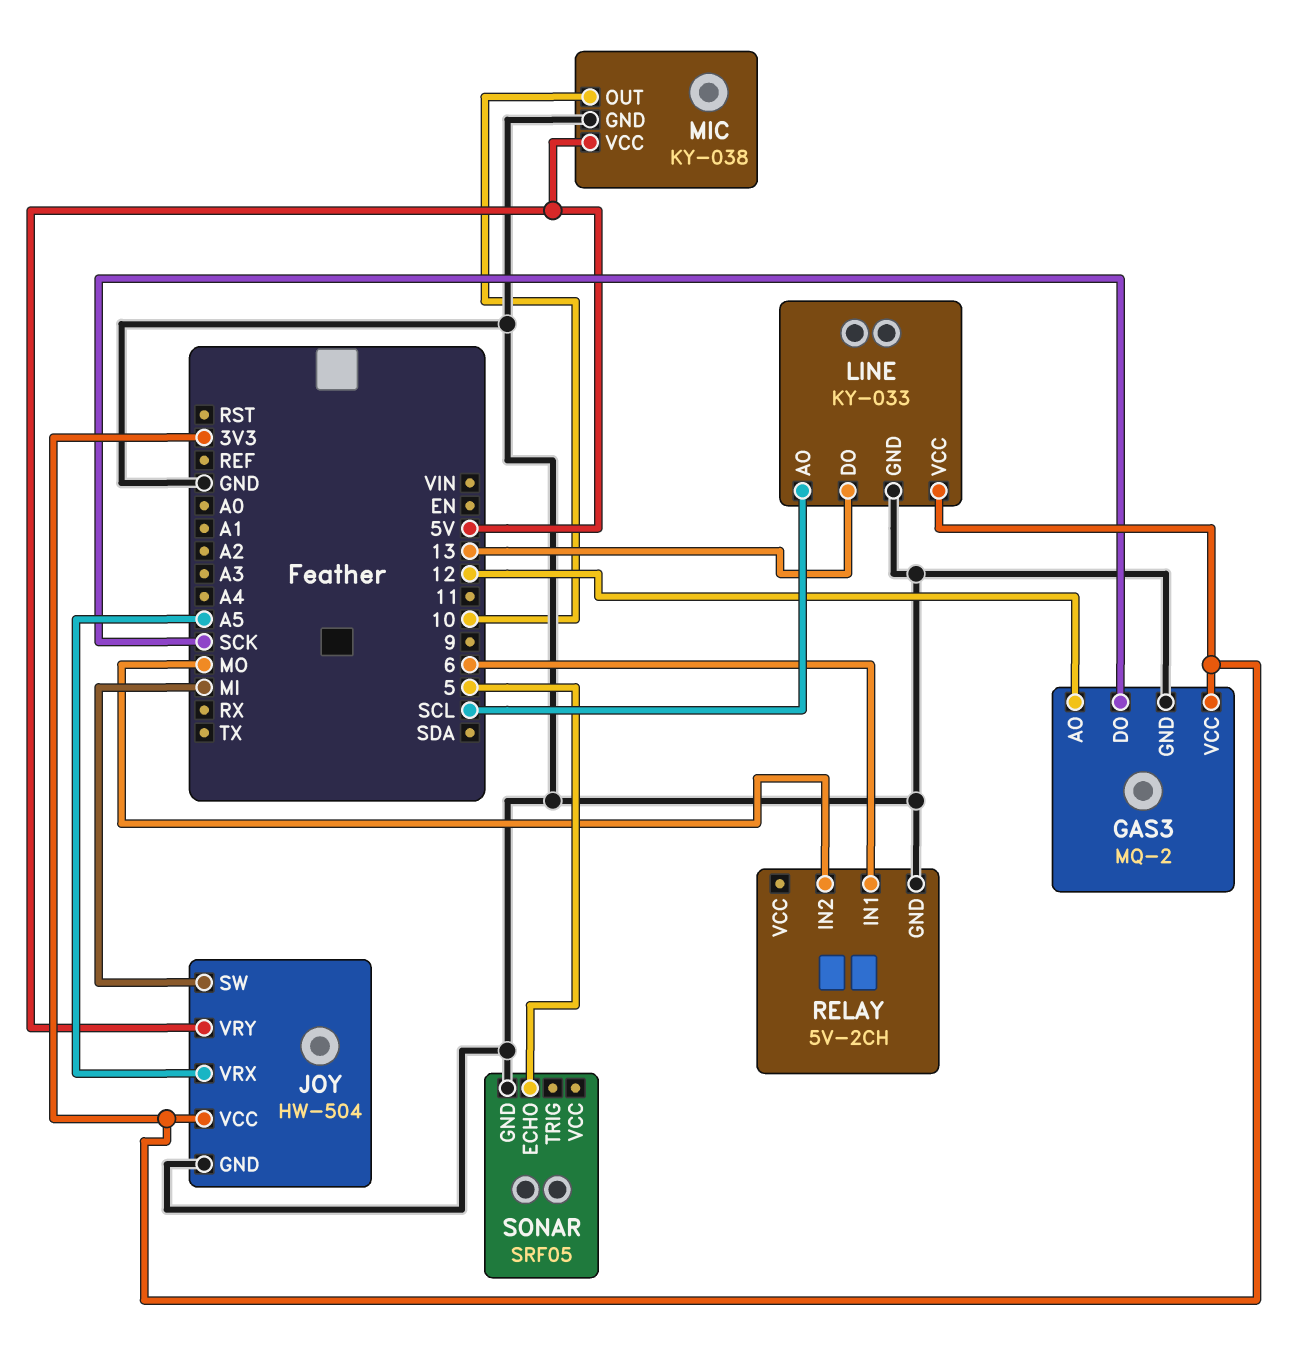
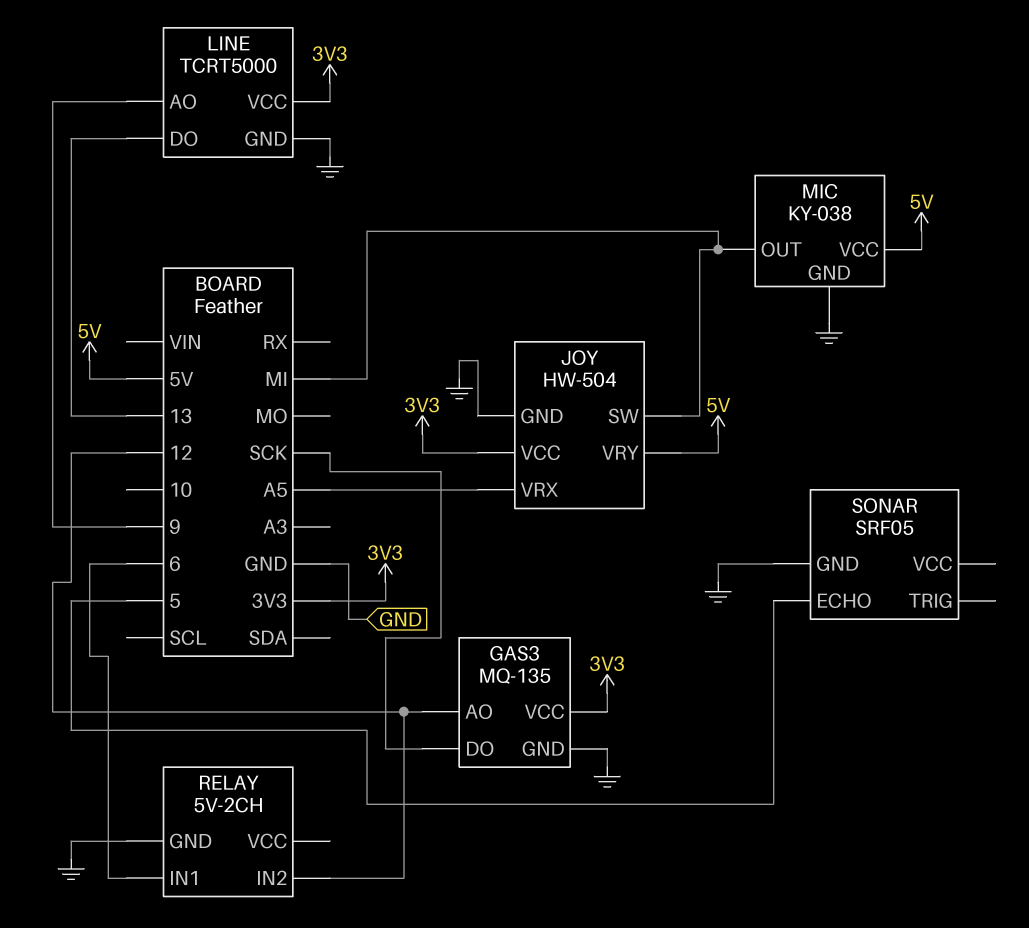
GAS3: MQ-2 -> MQ-135
LINE: KY-033 -> TCRT5000
LINE pin AO: SCL -> 9
MIC pin OUT: 10 -> MI
RELAY pin IN2: MO -> 12

